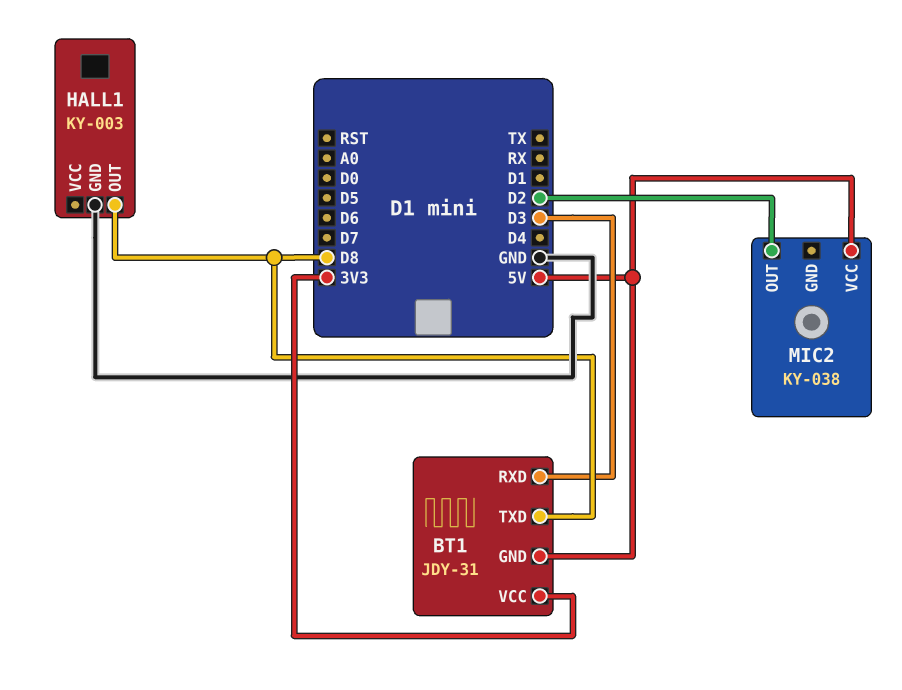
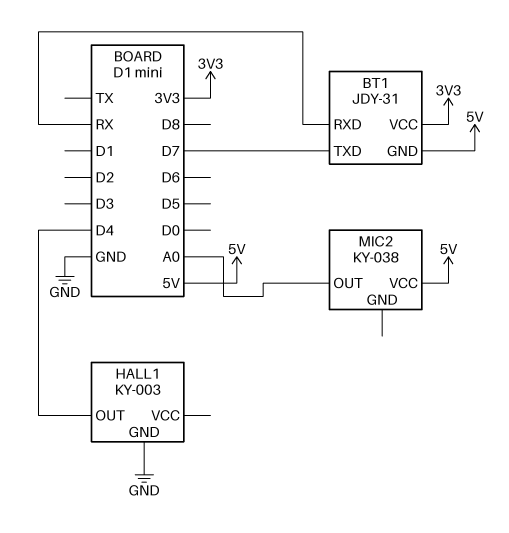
BT1 pin RXD: D3 -> RX
BT1 pin TXD: D8 -> D7
HALL1 pin OUT: D8 -> D4
MIC2 pin OUT: D2 -> A0

